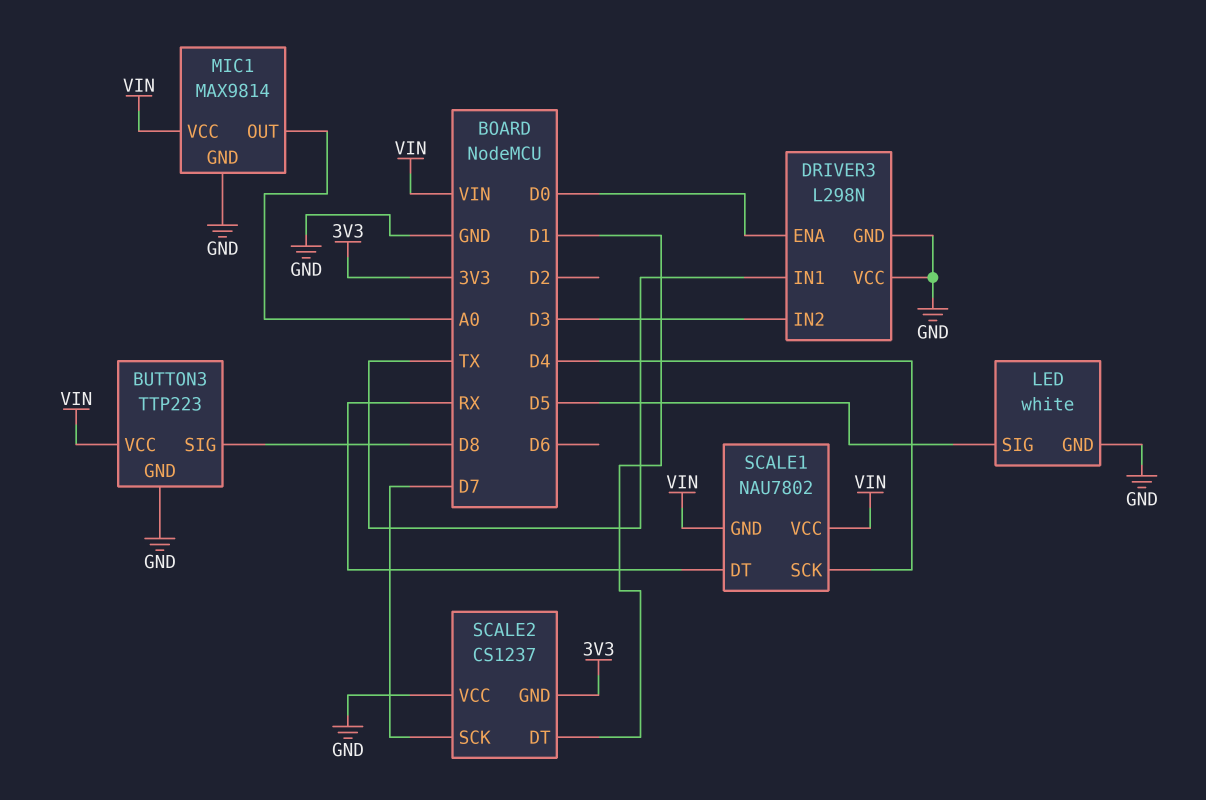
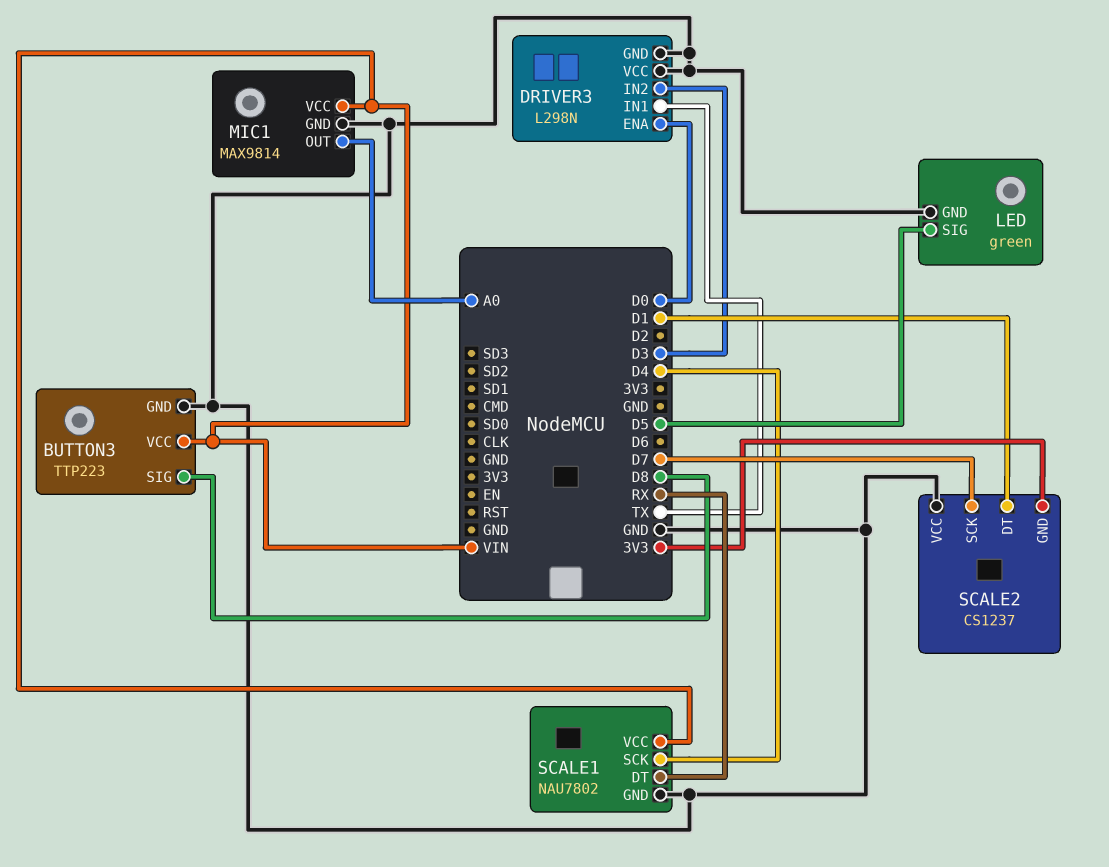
LED: white -> green
SCALE1 pin GND: VIN -> GND

